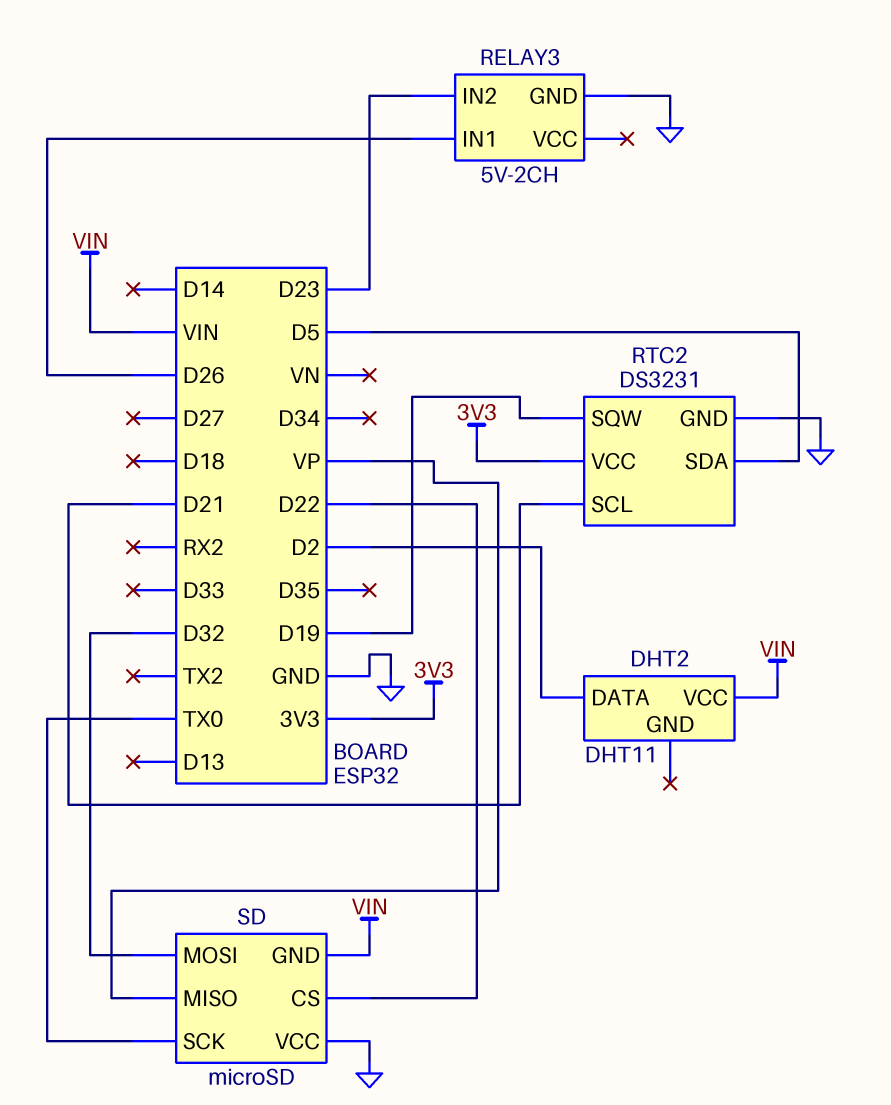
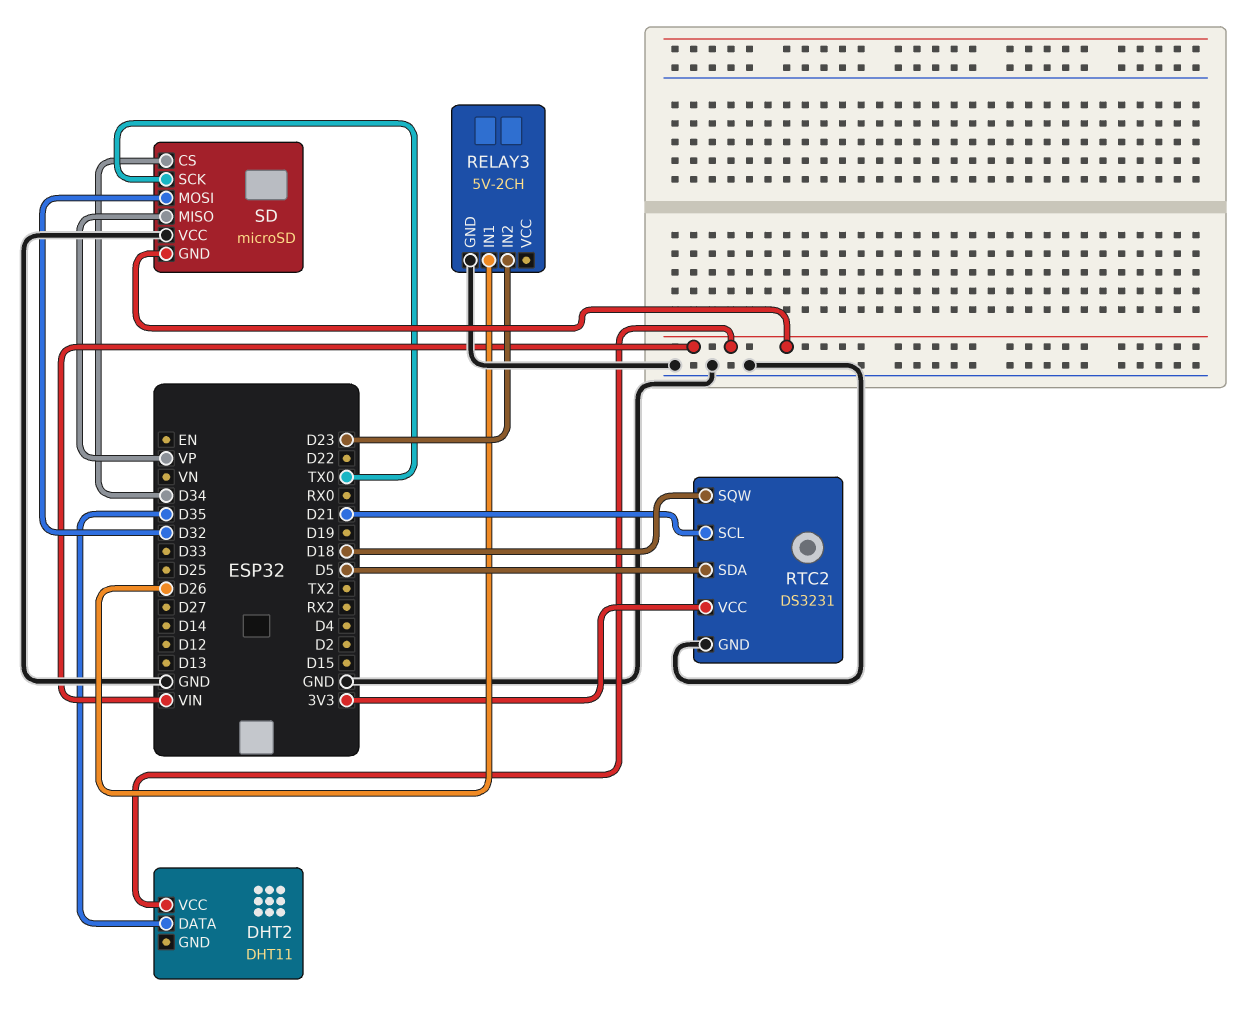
DHT2 pin DATA: D2 -> D35
RTC2 pin SQW: D19 -> D18
SD pin CS: D22 -> D34

